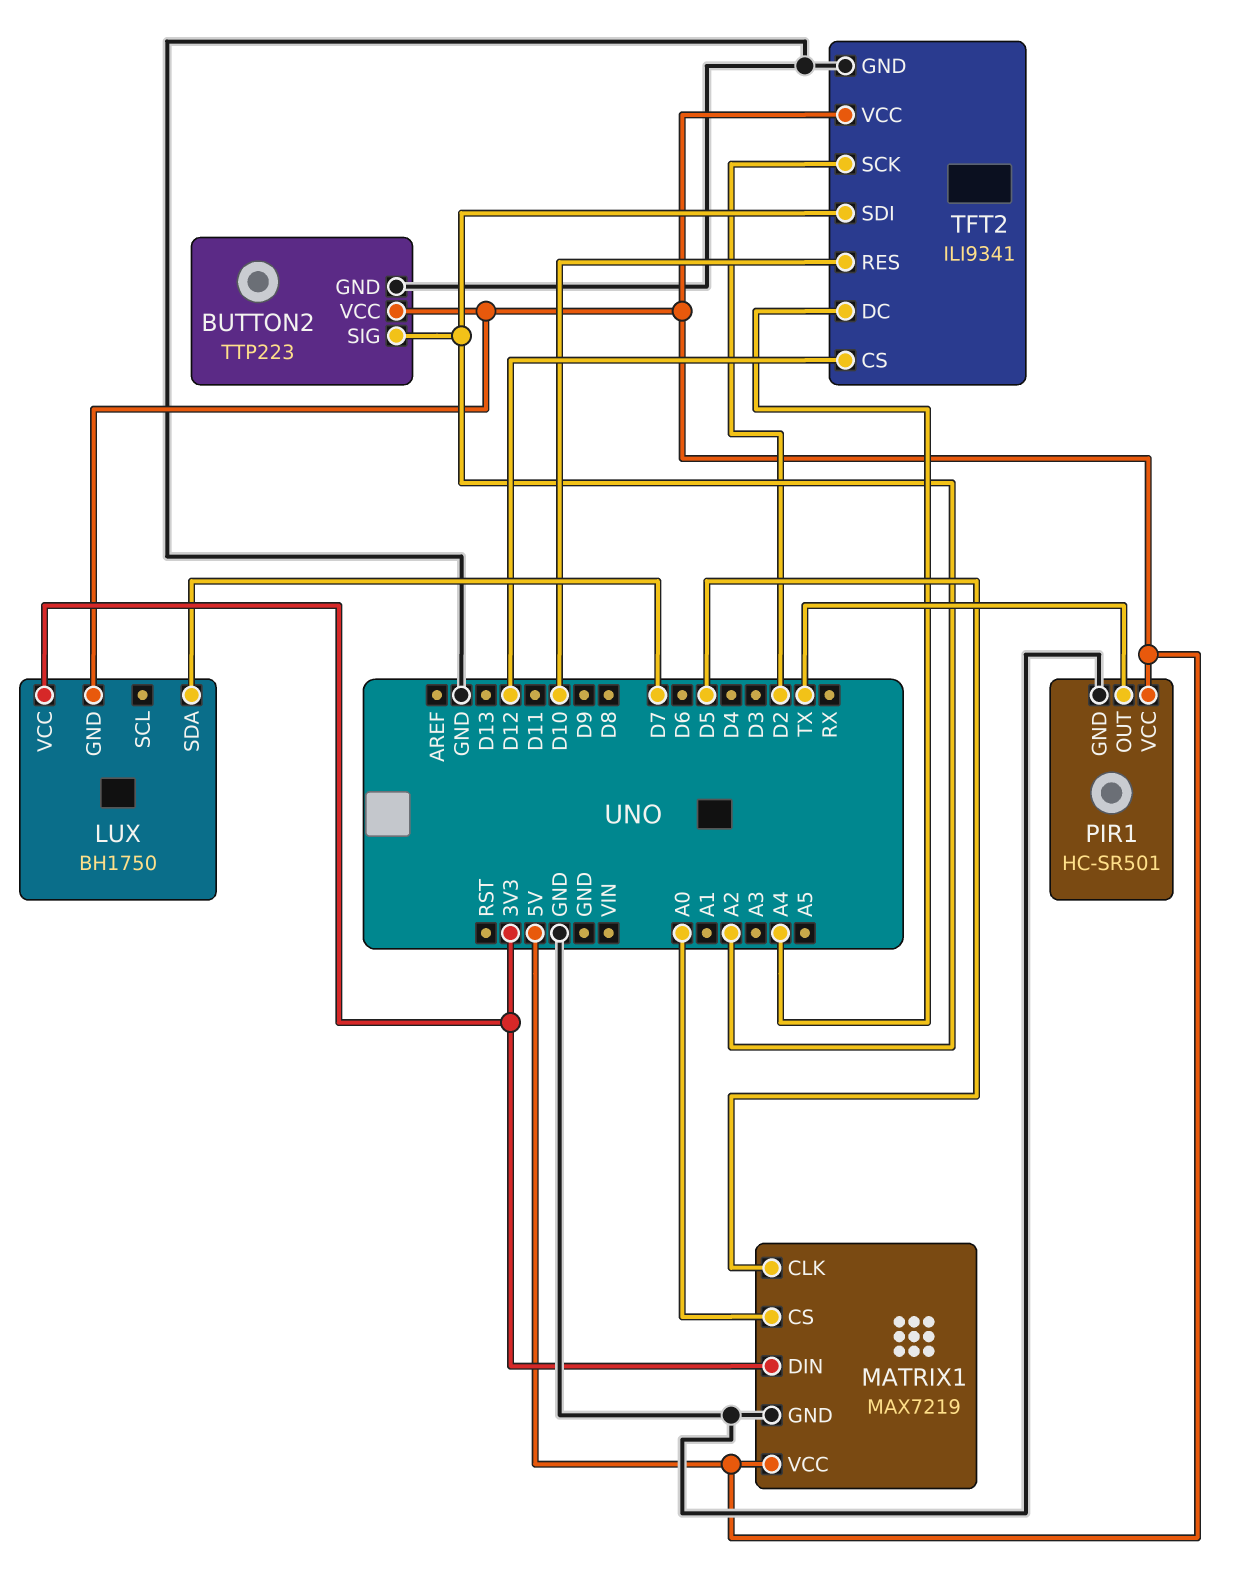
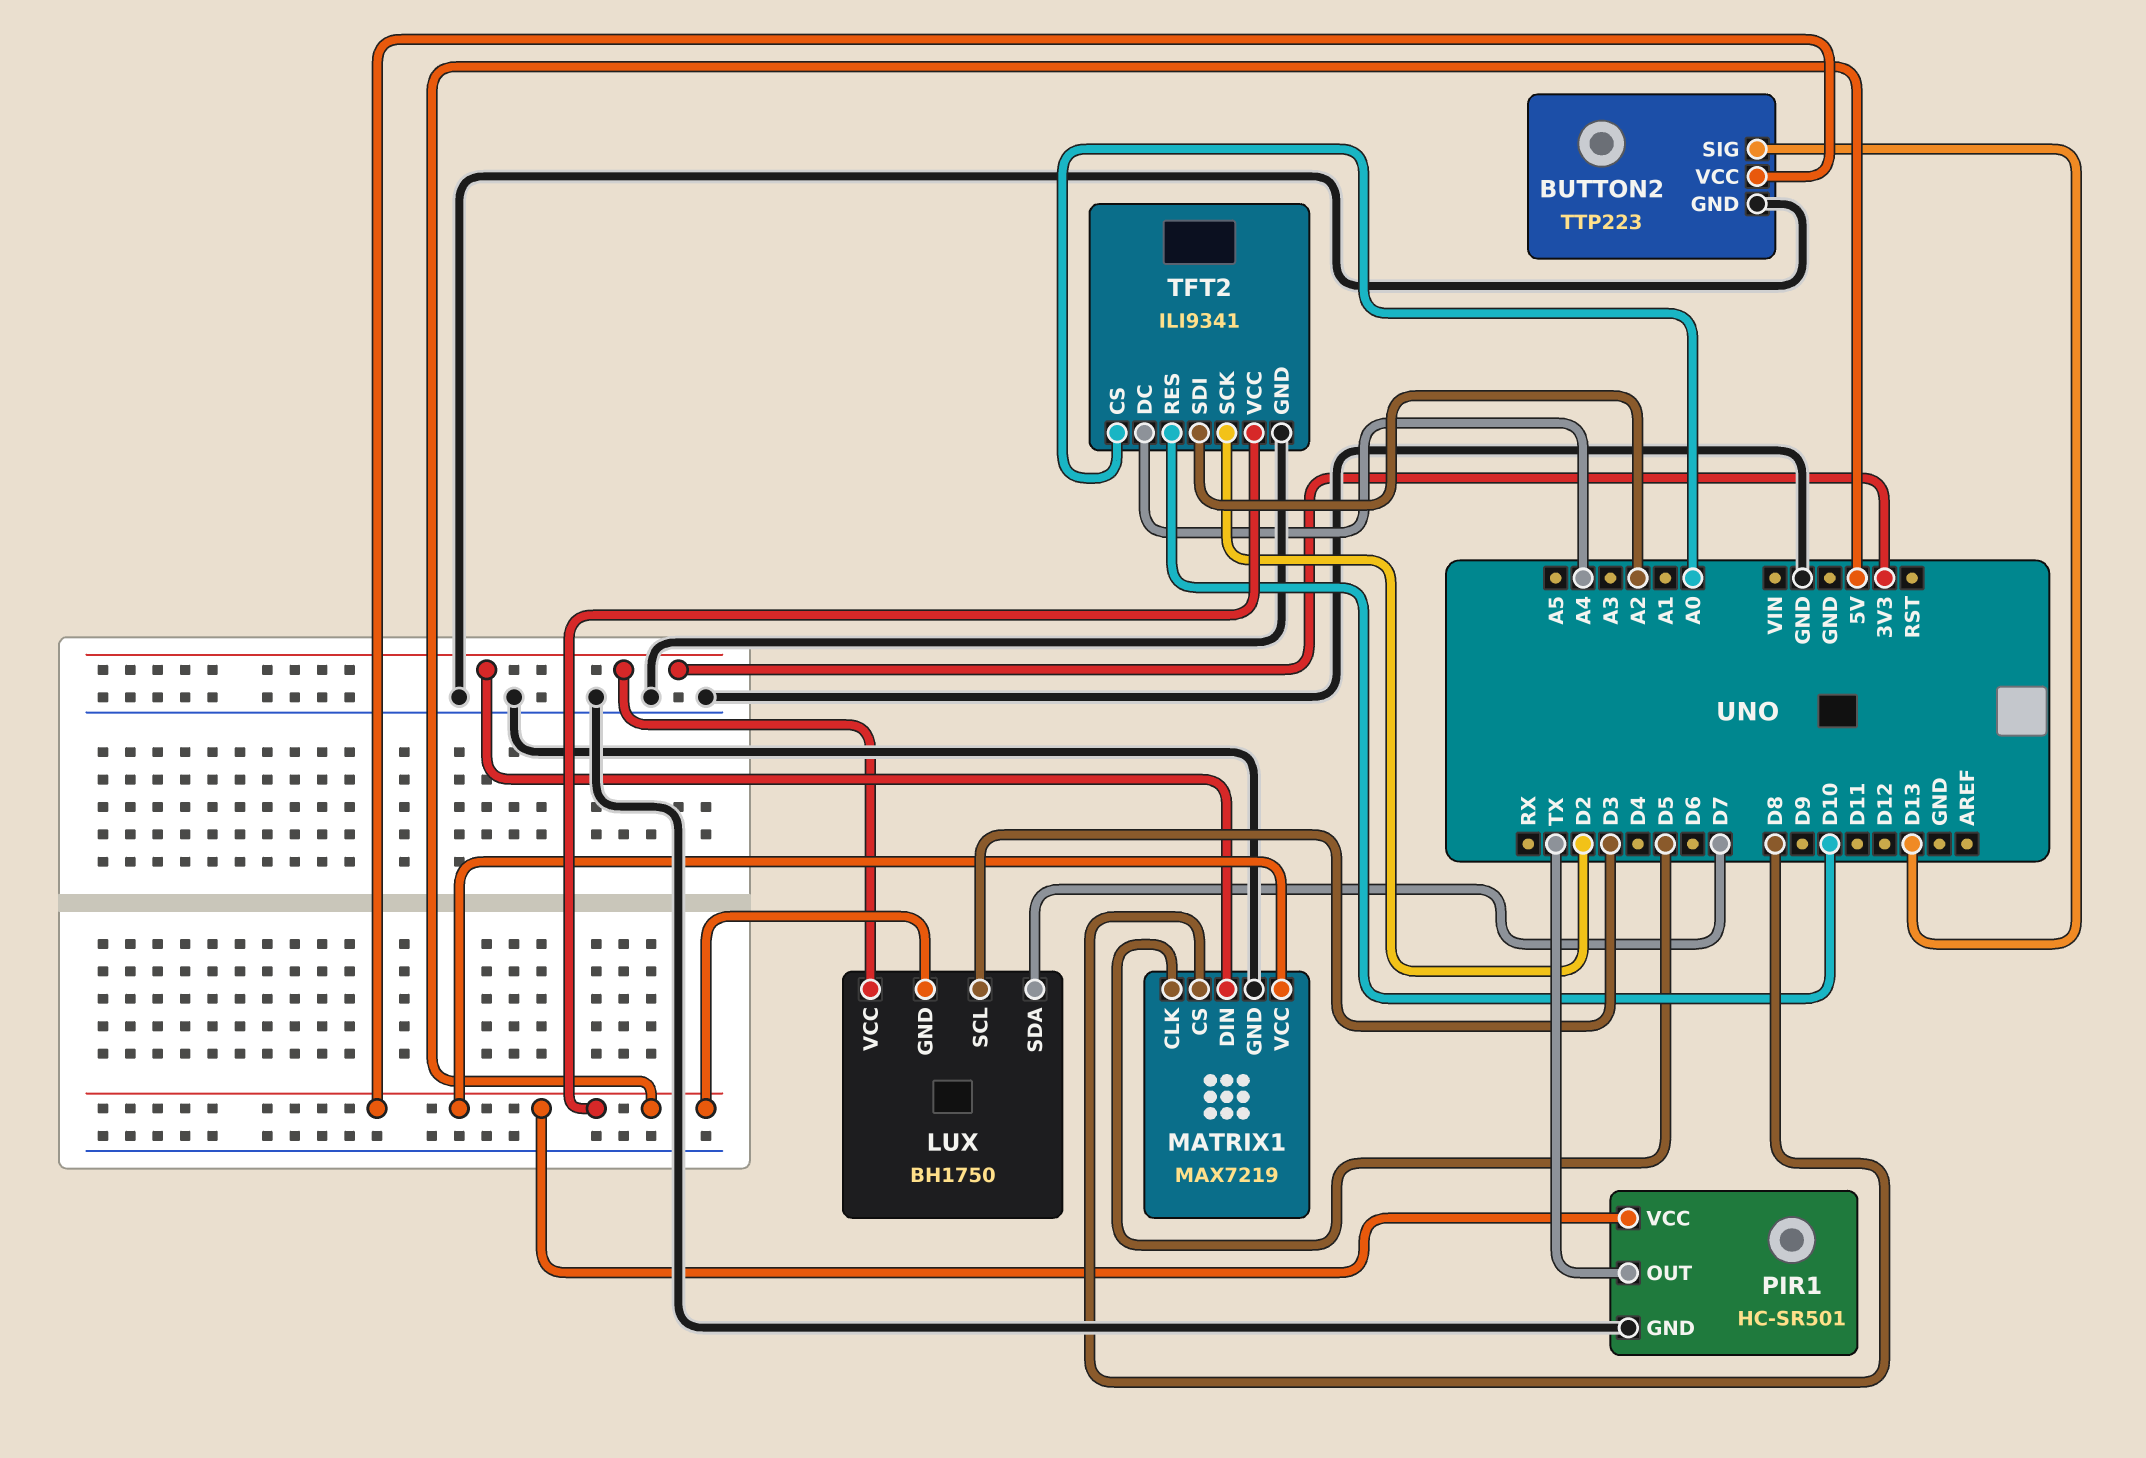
BUTTON2 pin SIG: A2 -> D13
LUX pin SCL: none -> D3
MATRIX1 pin CS: A0 -> D8
TFT2 pin CS: D12 -> A0

